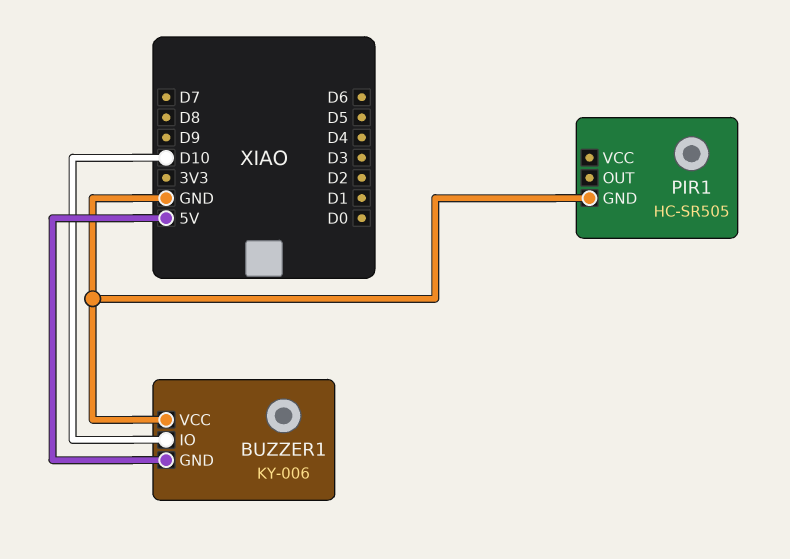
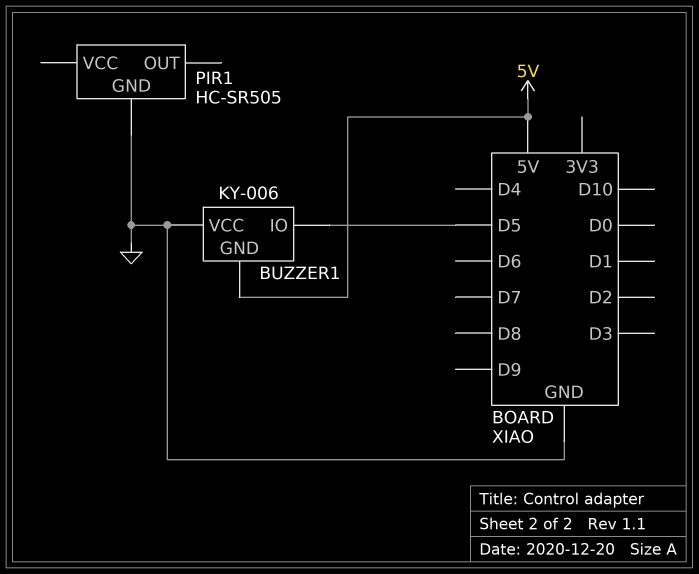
BUZZER1 pin IO: D10 -> D5

